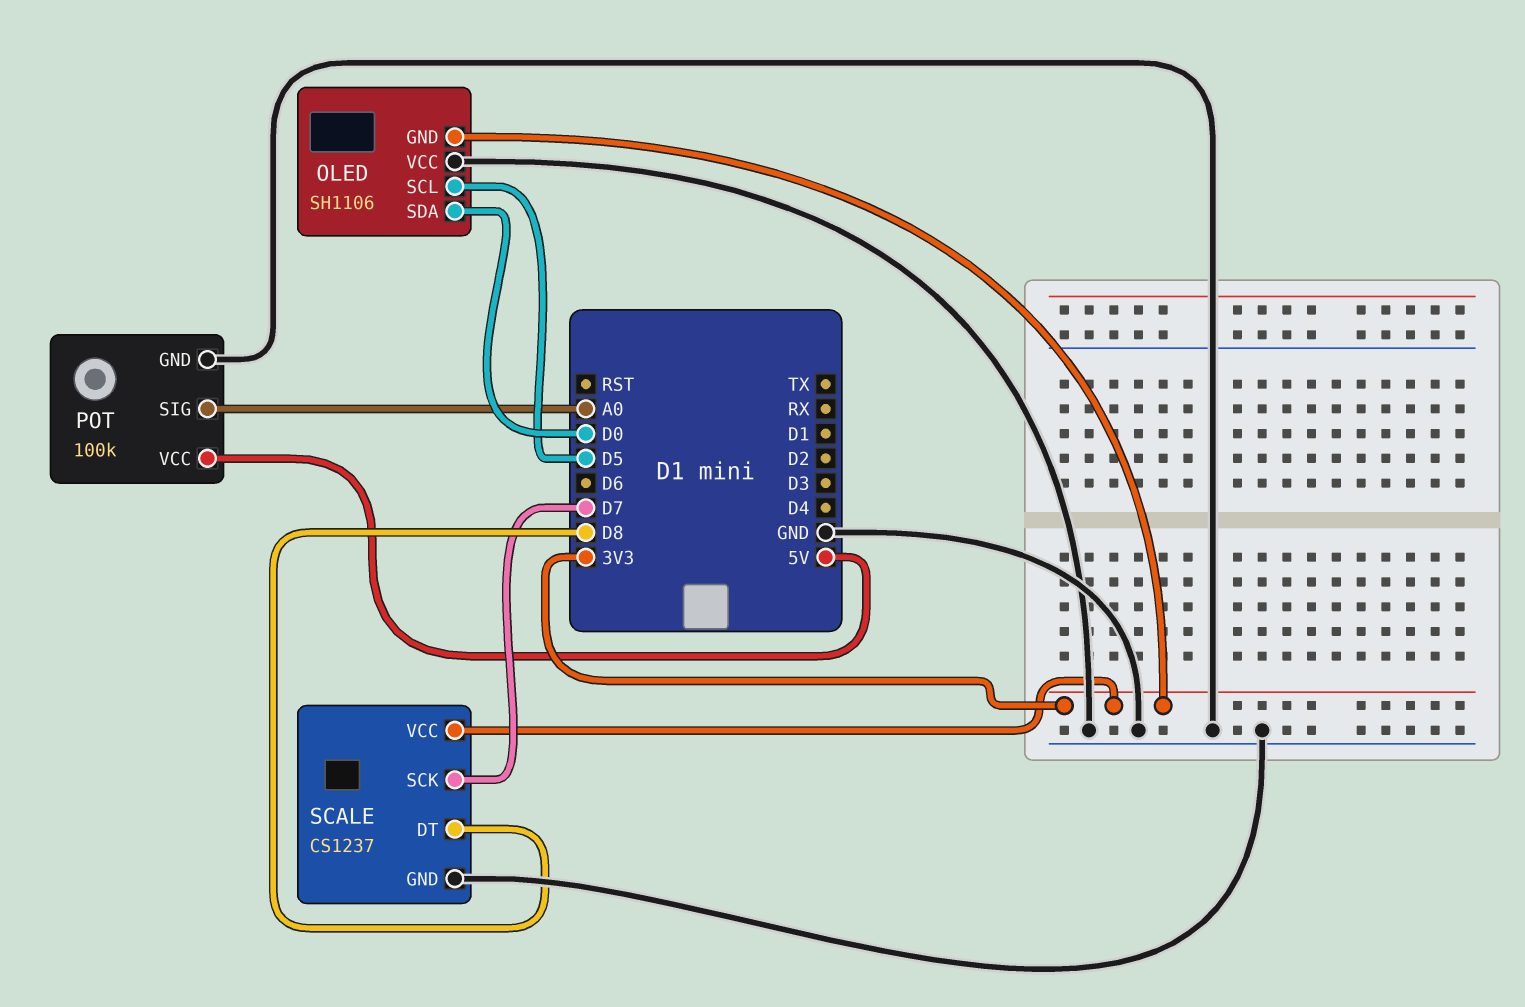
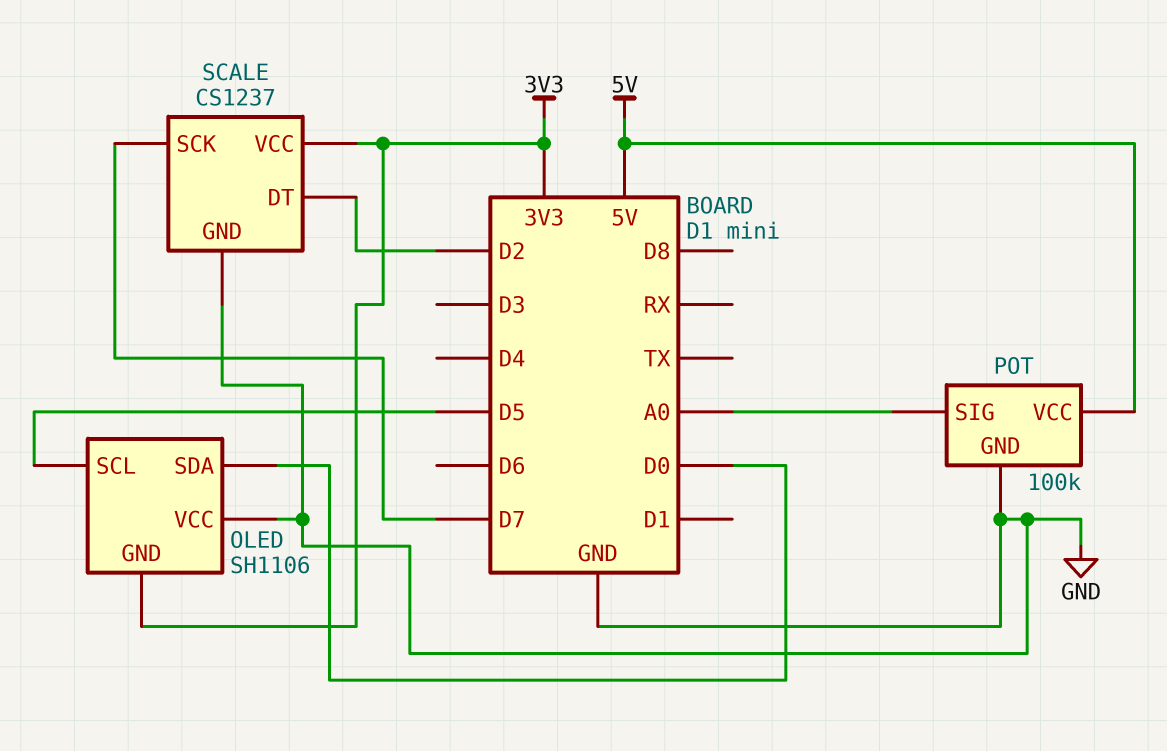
SCALE pin DT: D8 -> D2

